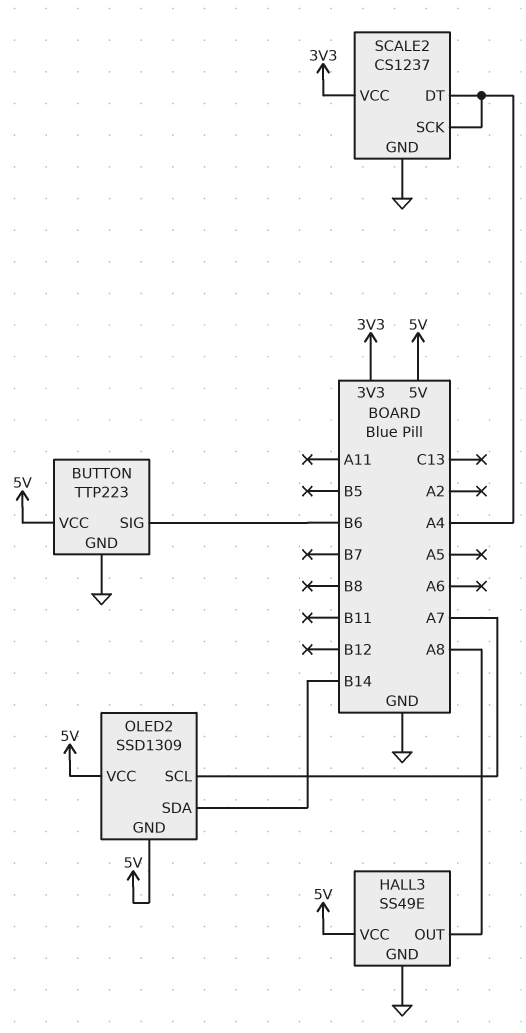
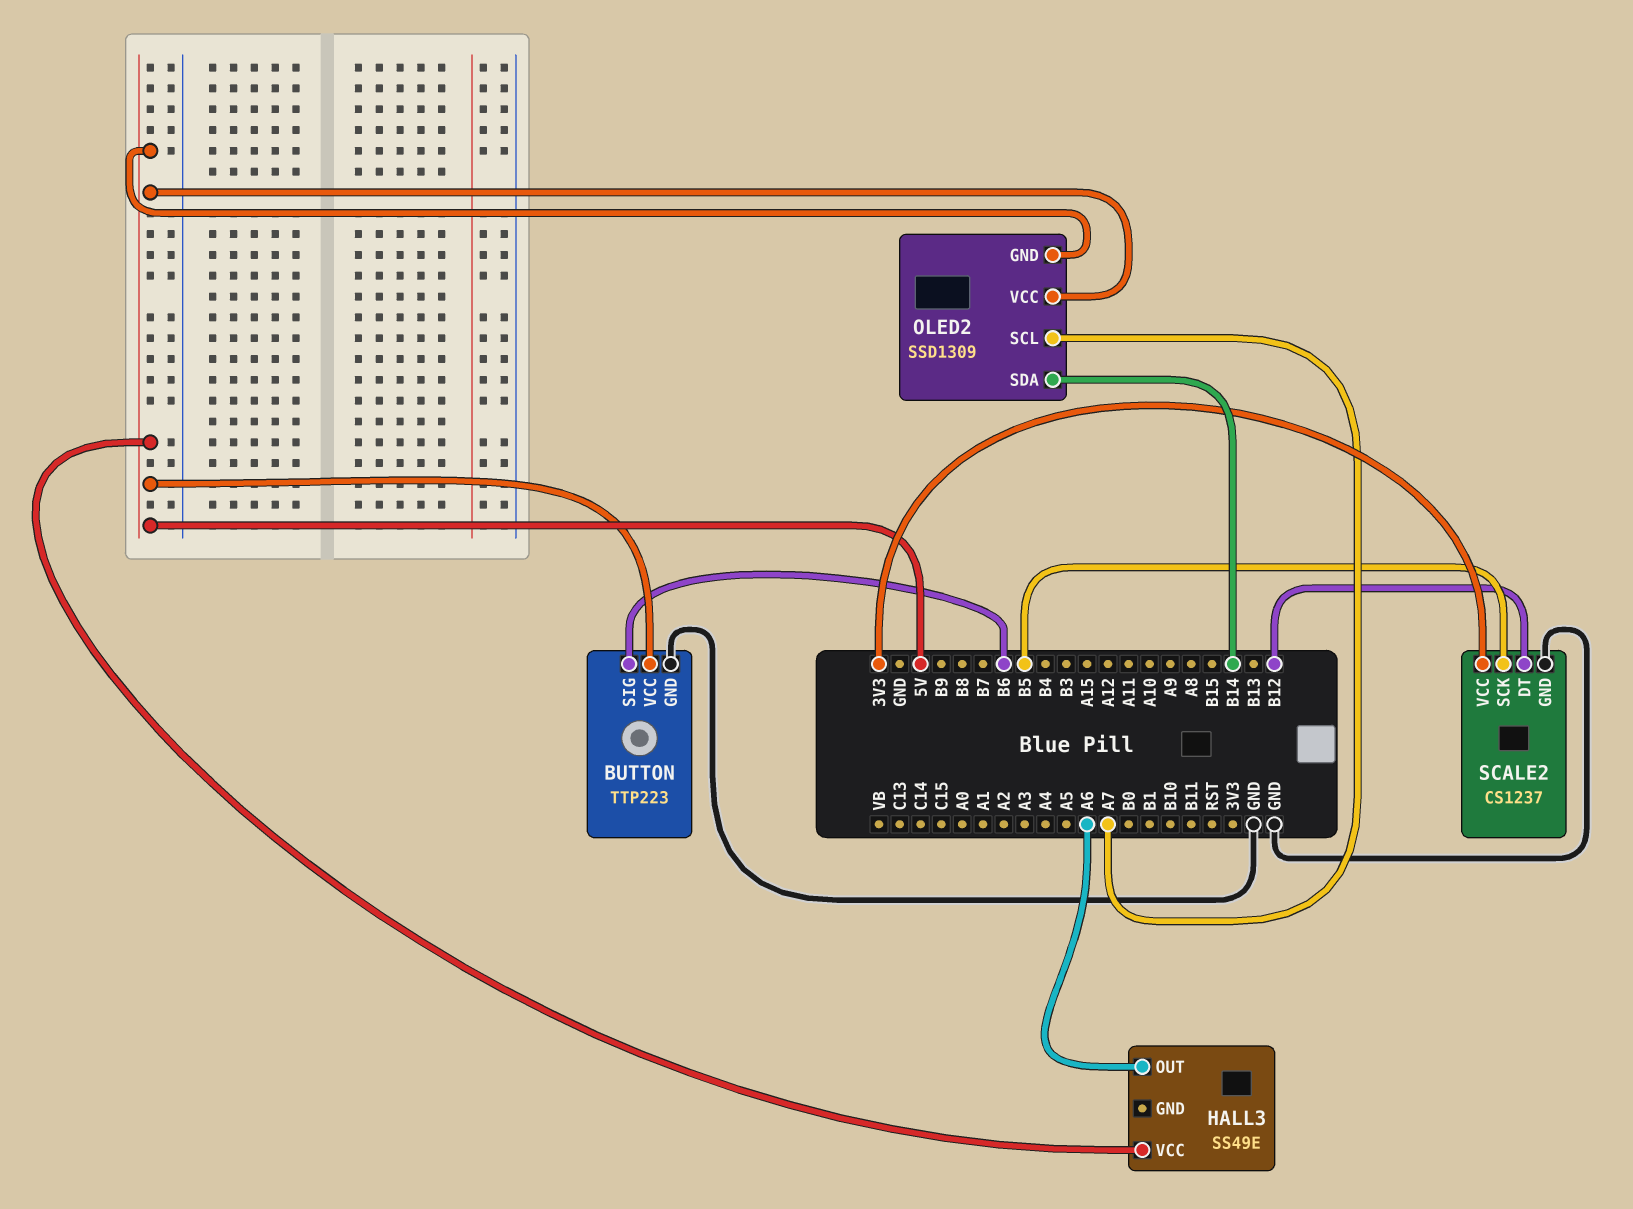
HALL3 pin GND: GND -> none
HALL3 pin OUT: A8 -> A6
SCALE2 pin DT: A4 -> B12
SCALE2 pin SCK: A4 -> B5

